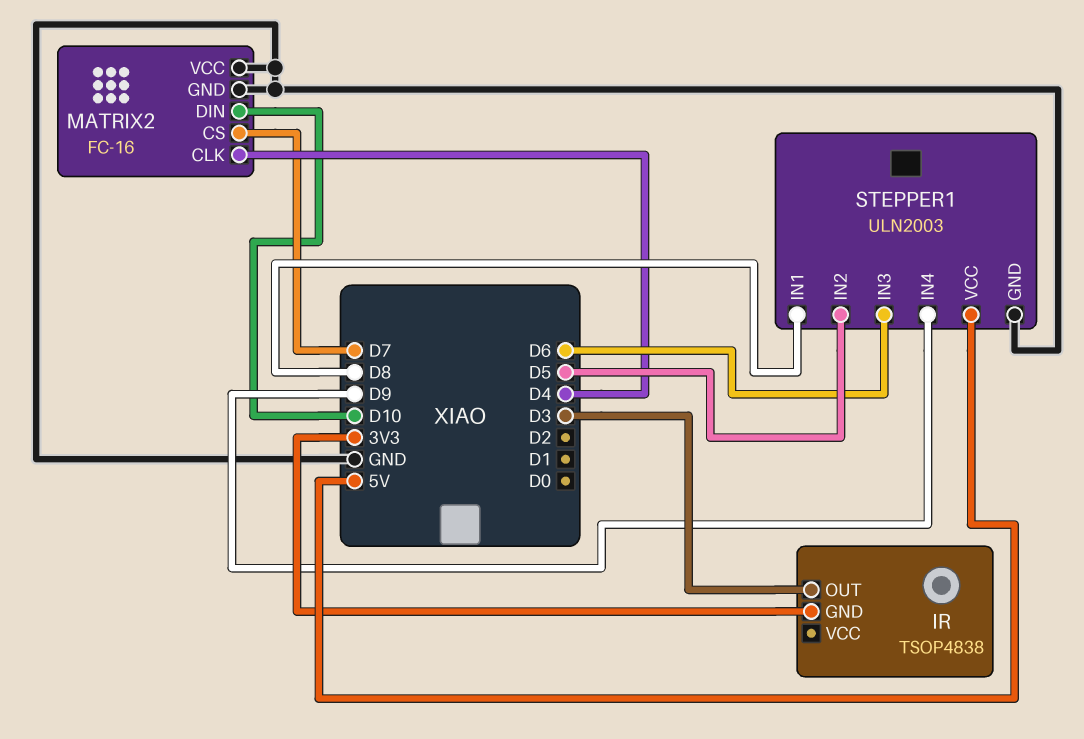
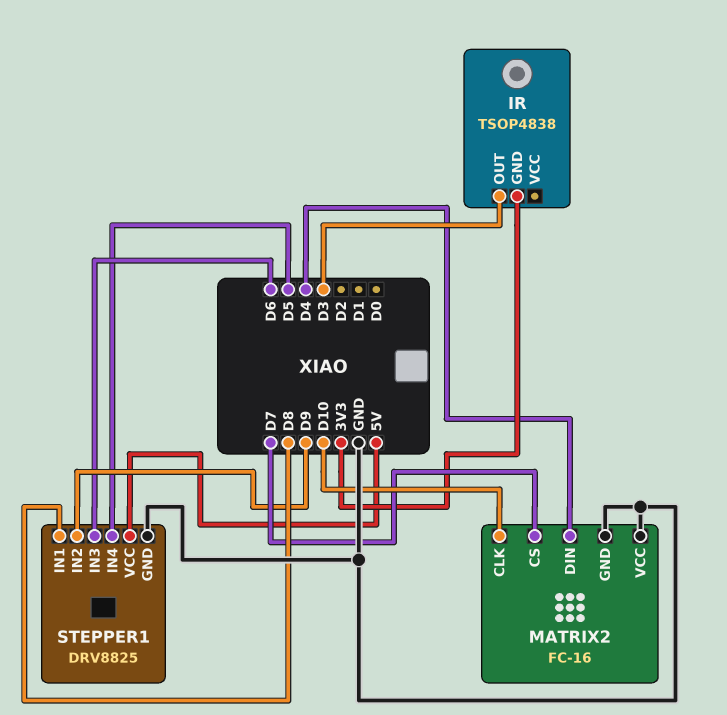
MATRIX2 pin CLK: D4 -> D10
MATRIX2 pin DIN: D10 -> D4
STEPPER1: ULN2003 -> DRV8825
STEPPER1 pin IN2: D5 -> D9
STEPPER1 pin IN4: D9 -> D5

